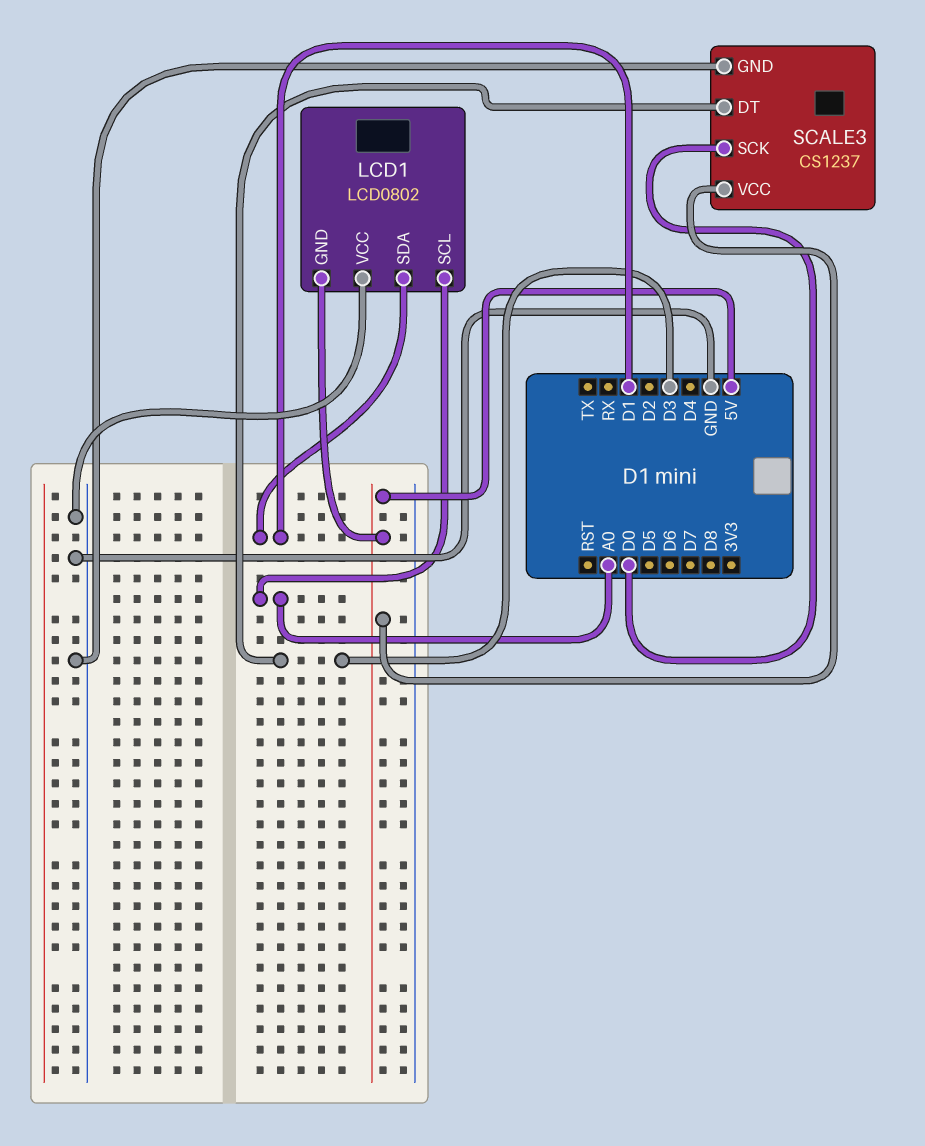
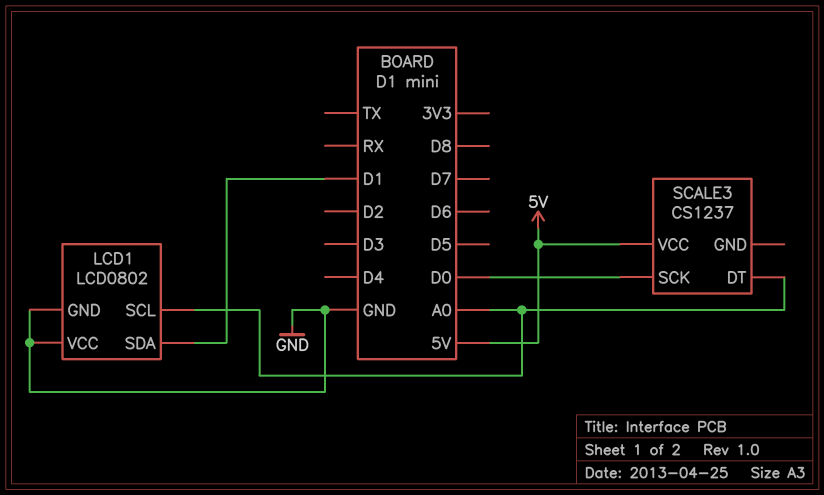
LCD1 pin GND: 5V -> GND
SCALE3 pin DT: D3 -> A0
SCALE3 pin GND: GND -> none

